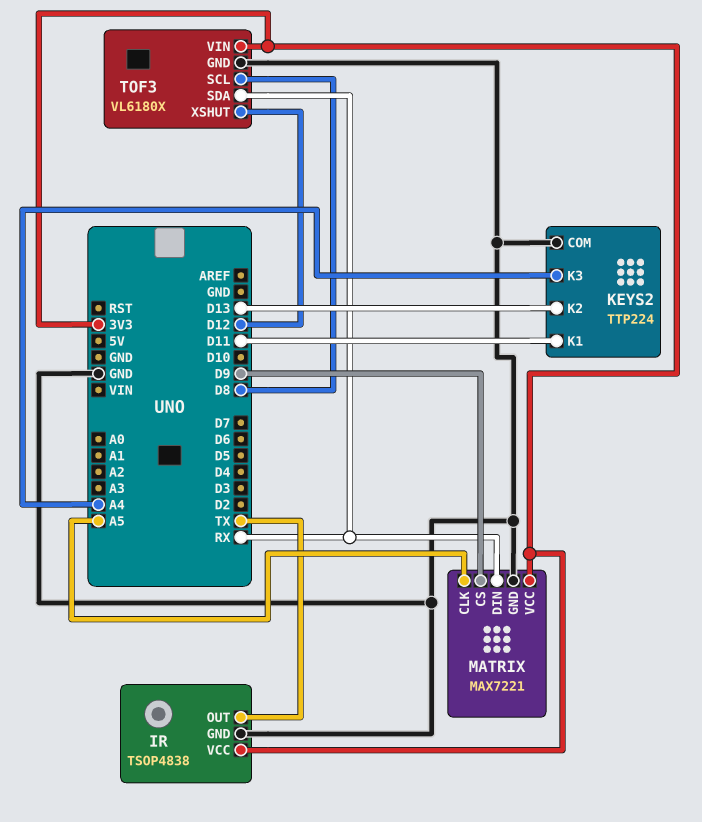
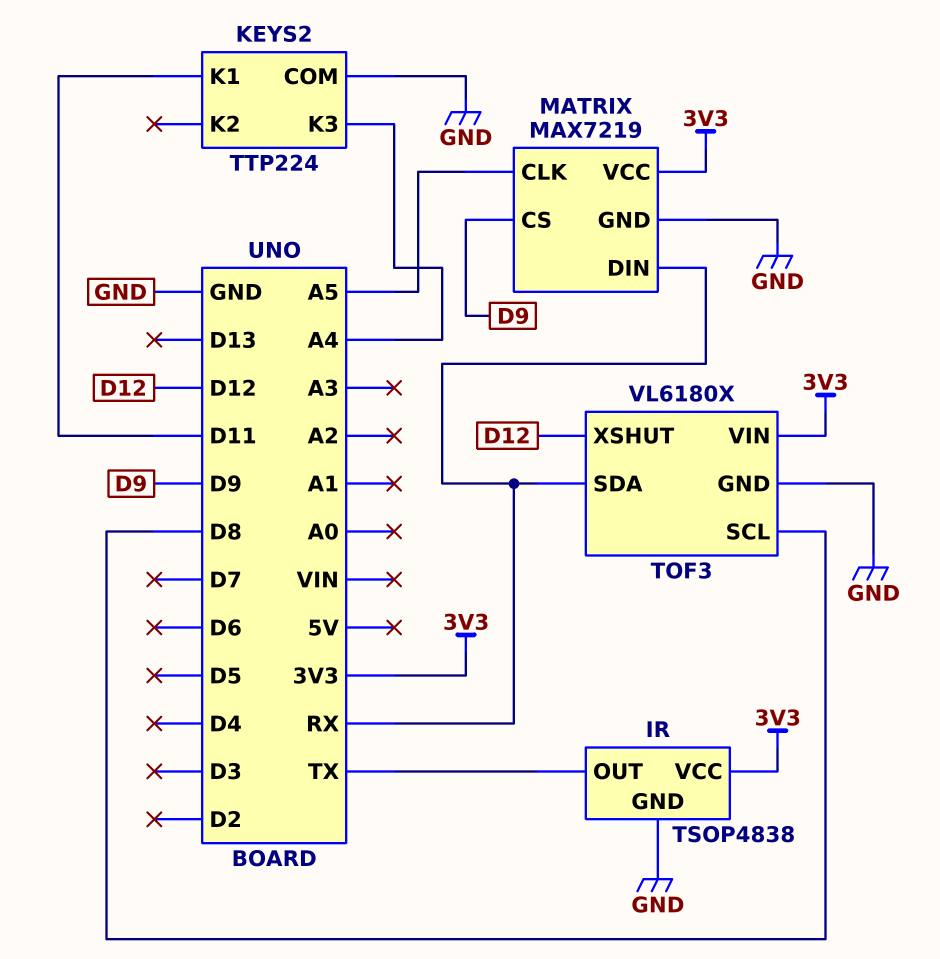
KEYS2 pin K2: D13 -> none
MATRIX: MAX7221 -> MAX7219

